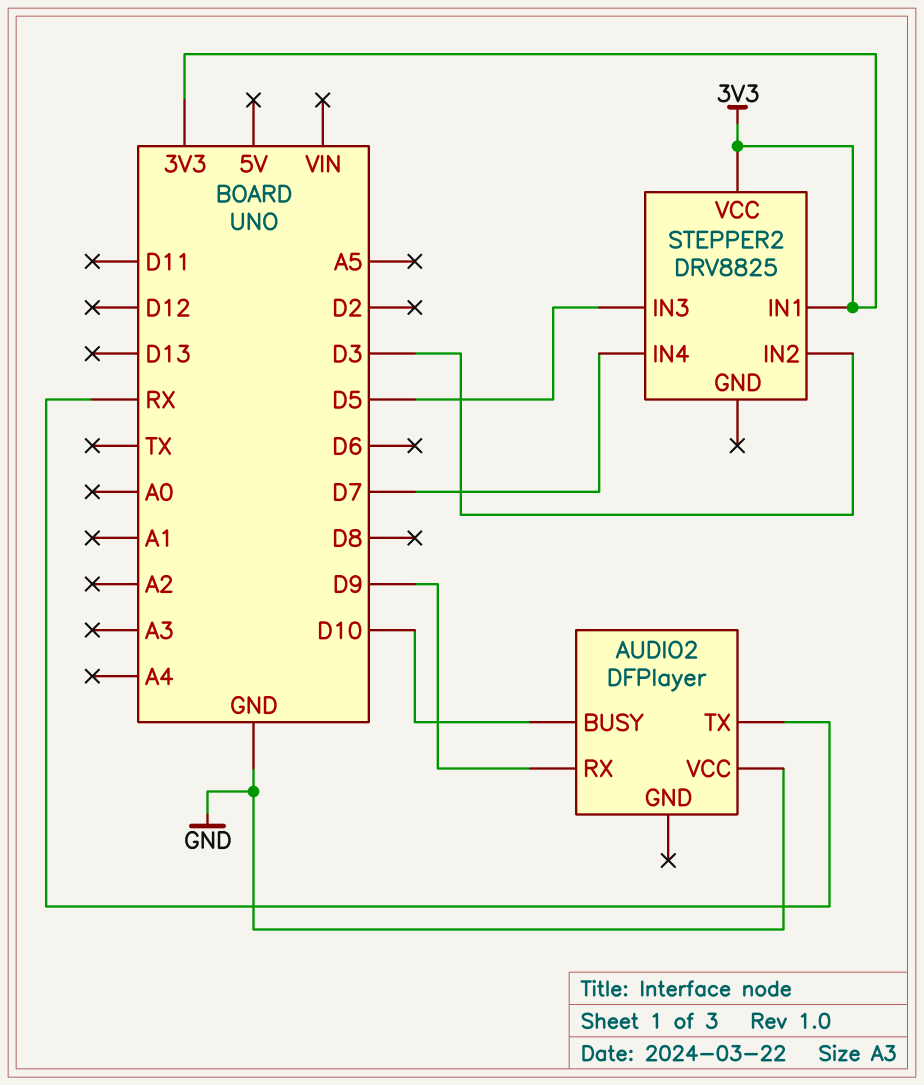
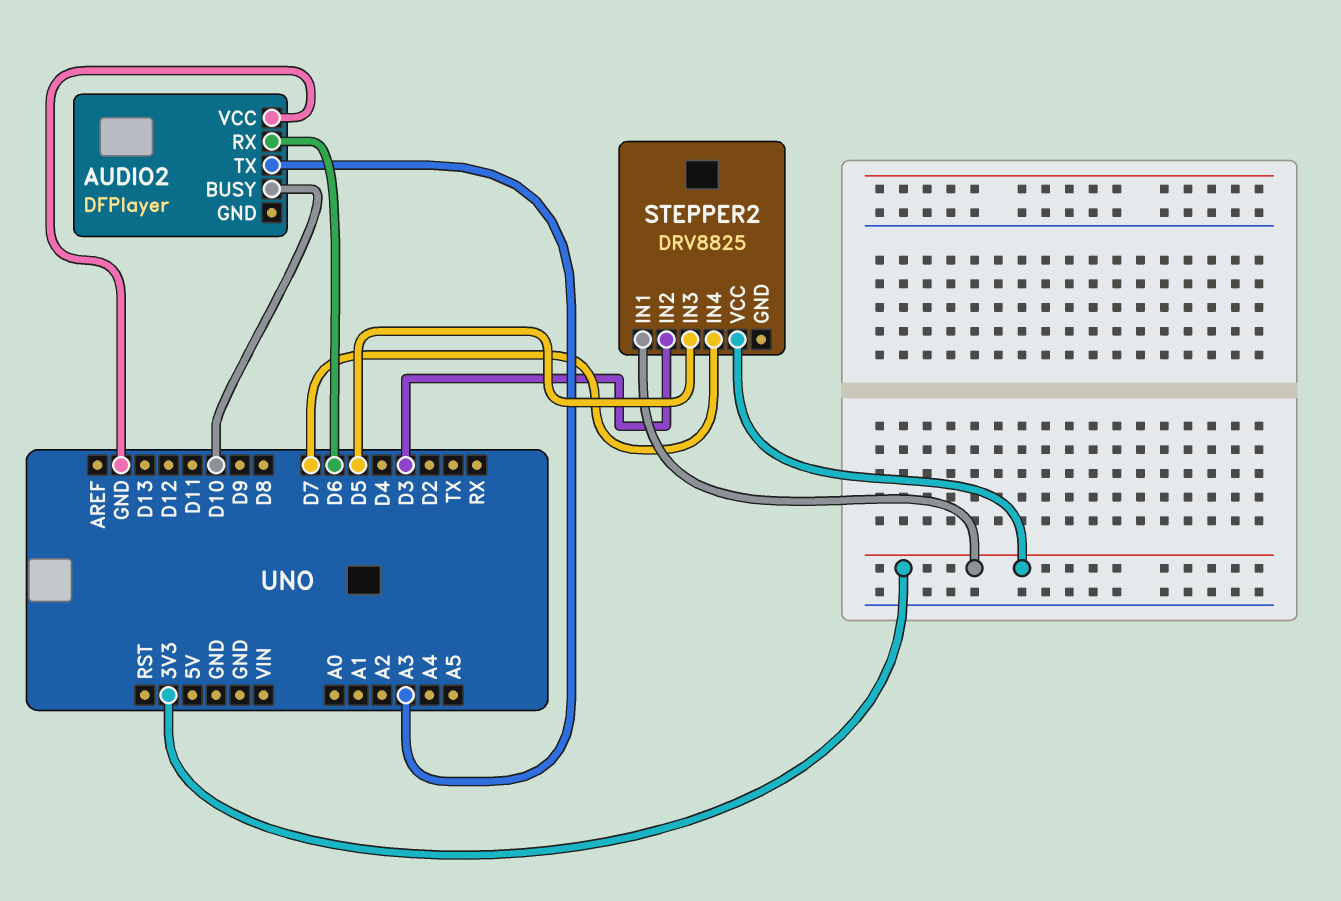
AUDIO2 pin RX: D9 -> D6
AUDIO2 pin TX: RX -> A3

